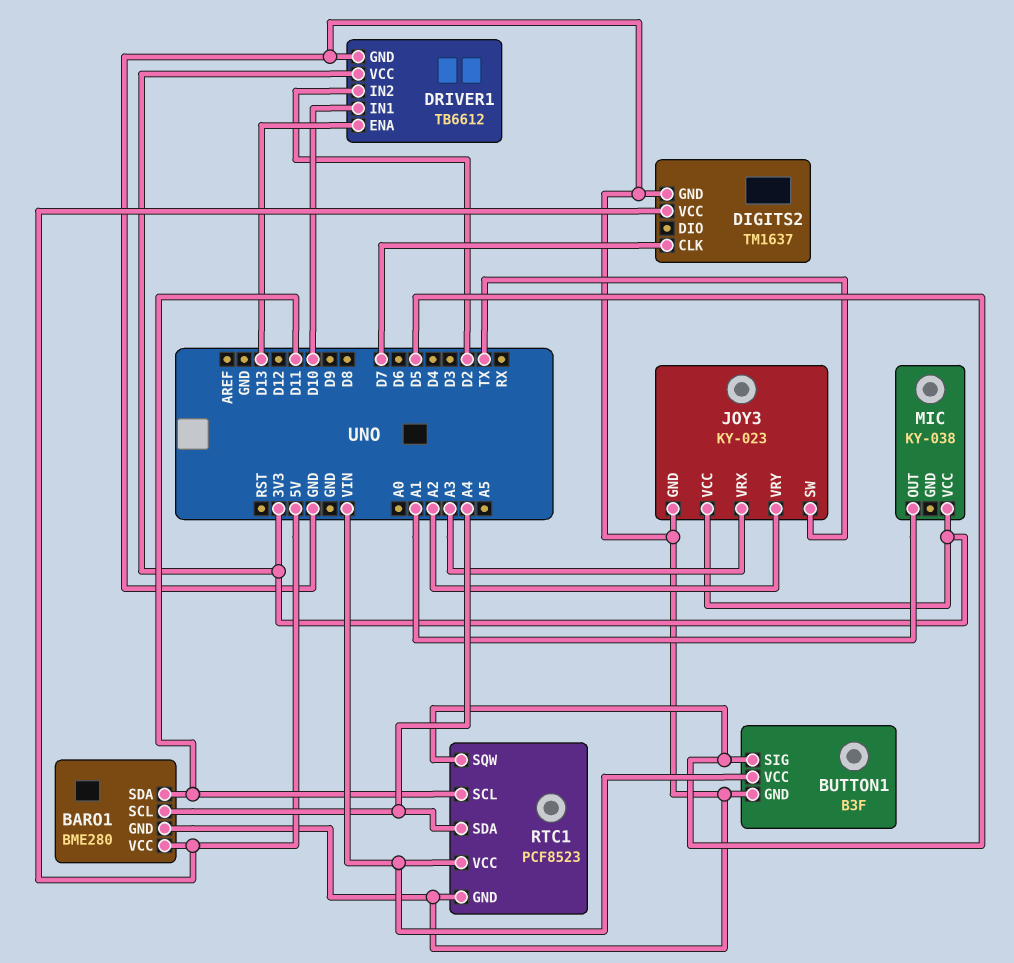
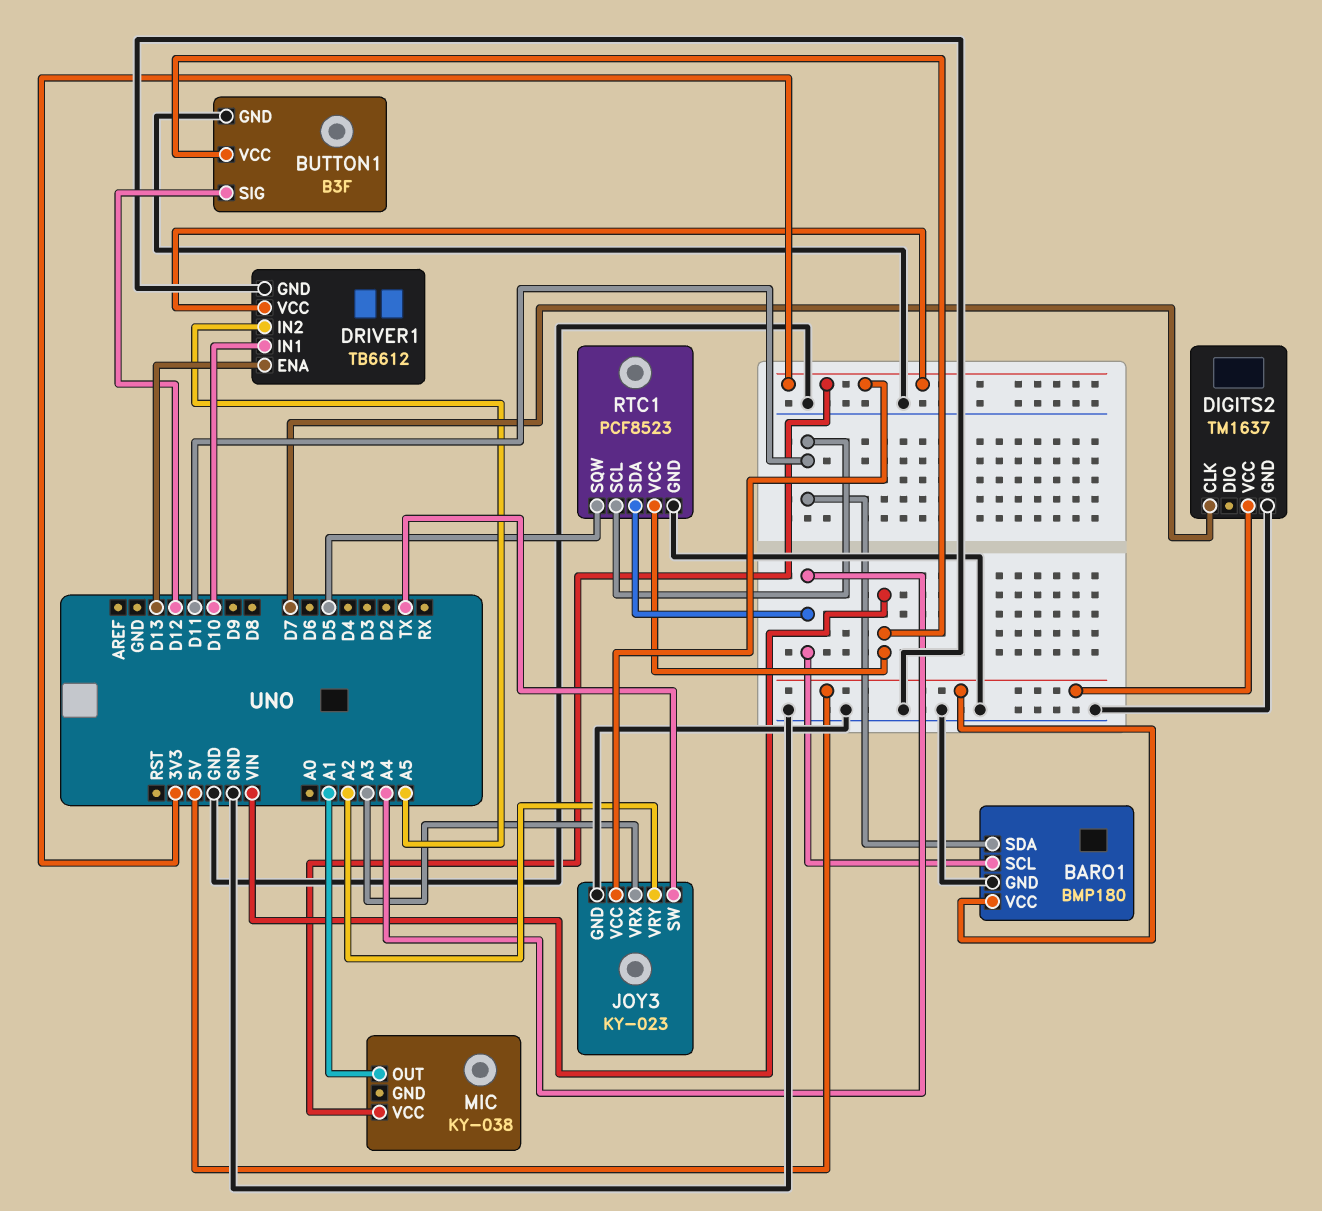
BARO1: BME280 -> BMP180
BUTTON1 pin SIG: D5 -> D12
DRIVER1 pin IN2: D2 -> A5

